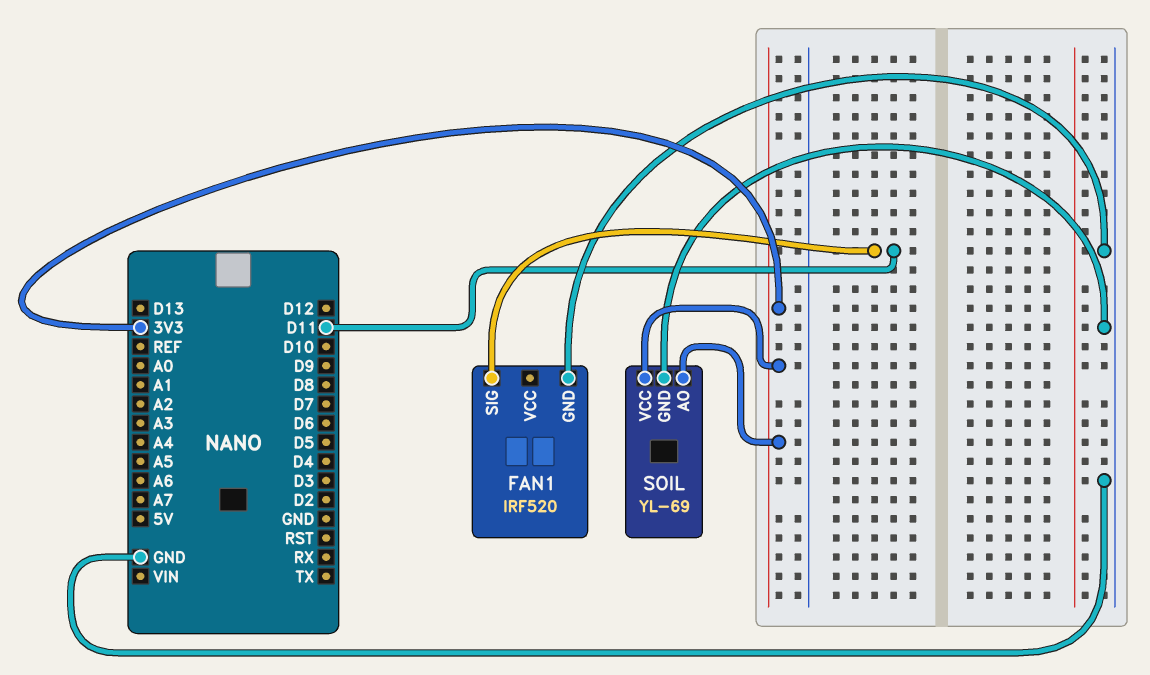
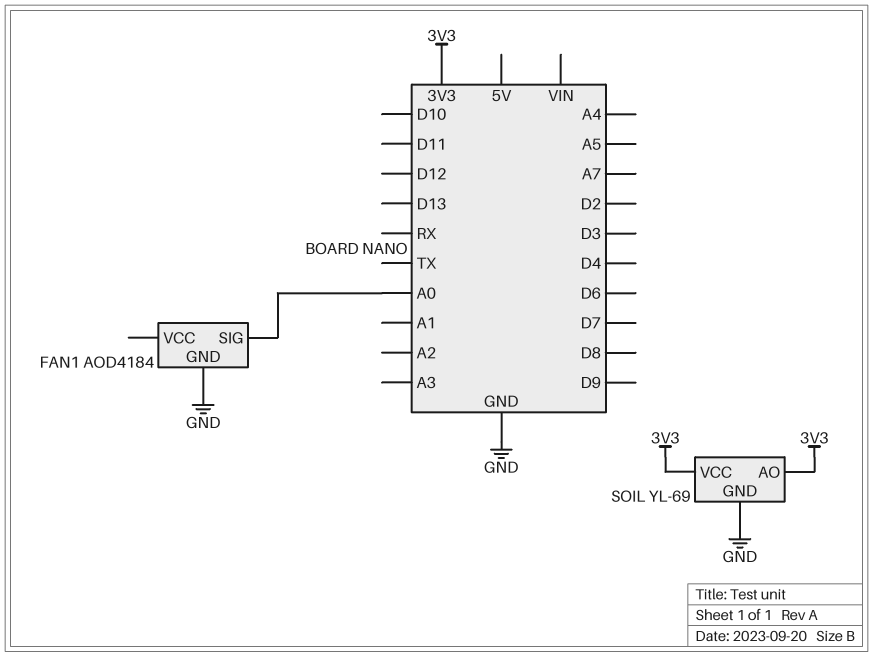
FAN1: IRF520 -> AOD4184
FAN1 pin SIG: D11 -> A0

